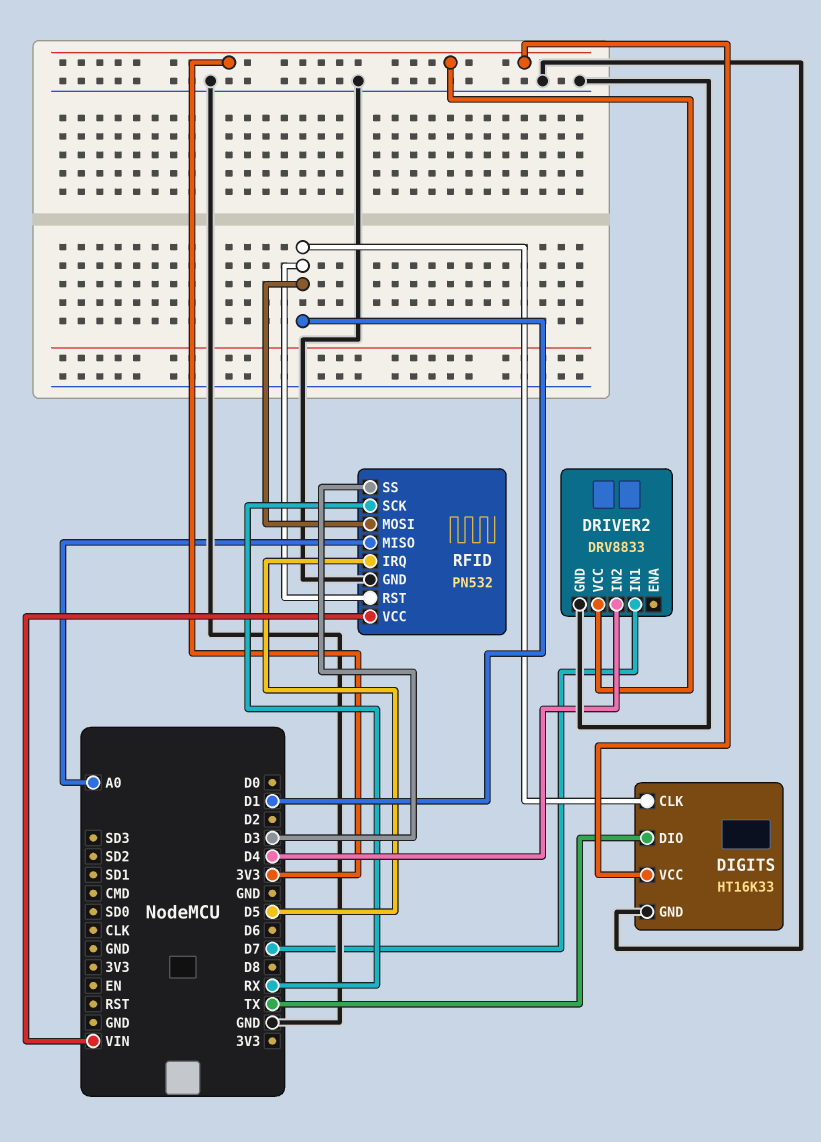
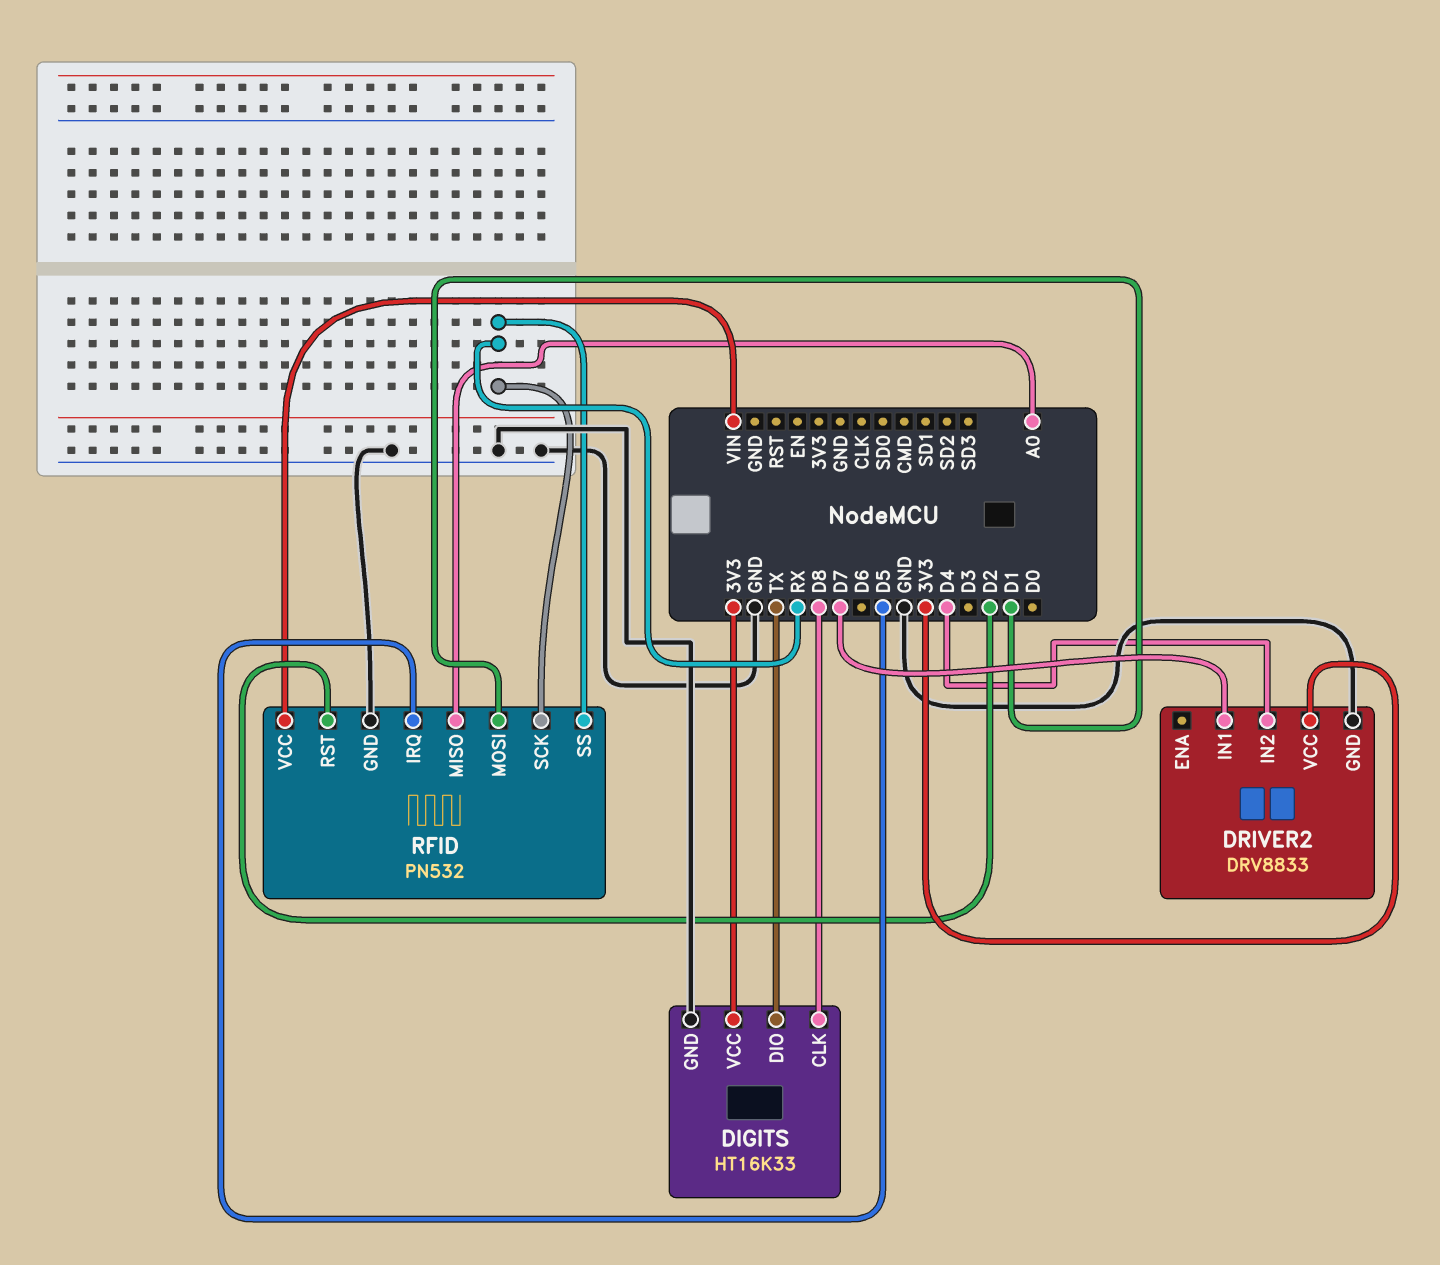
DIGITS pin CLK: D1 -> D8
RFID pin RST: D1 -> D2
RFID pin SS: D3 -> RX

